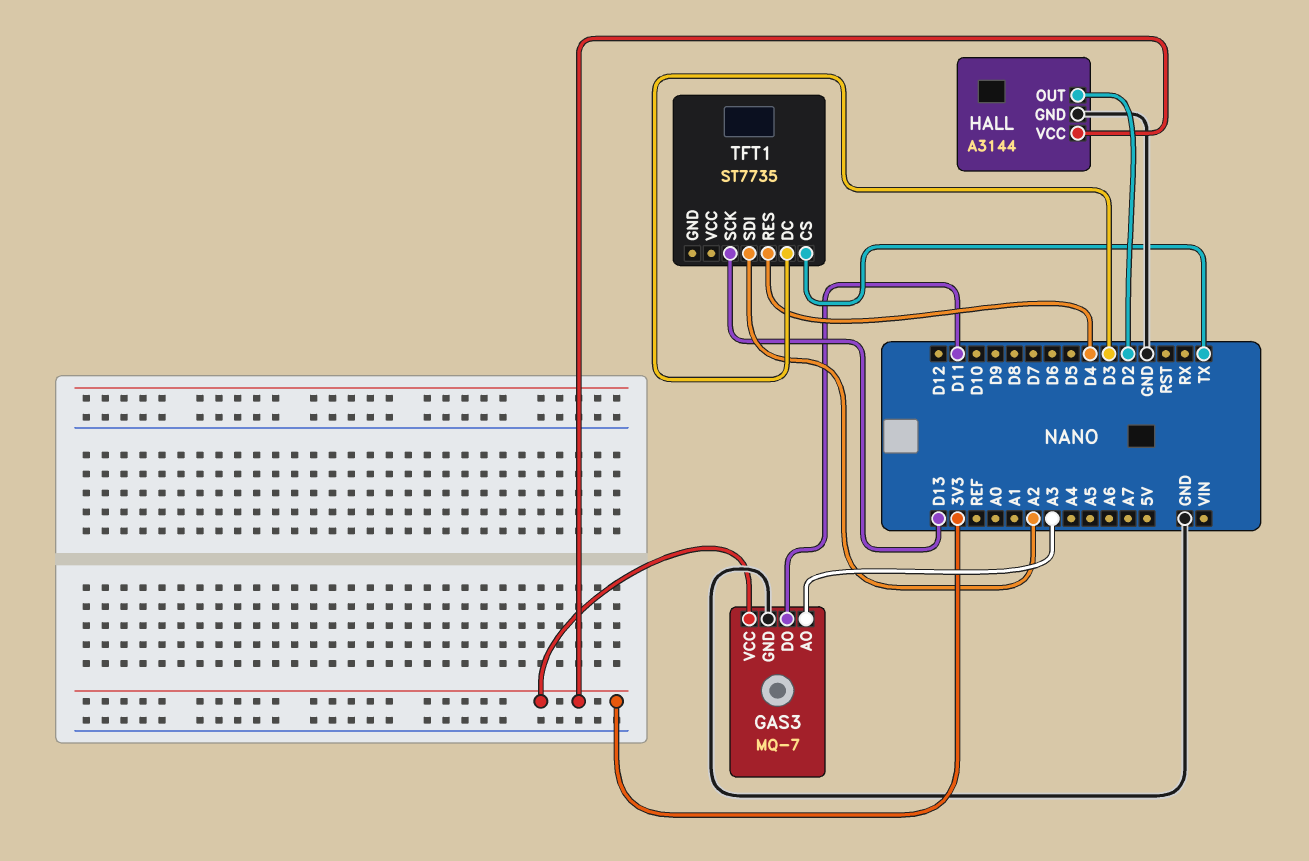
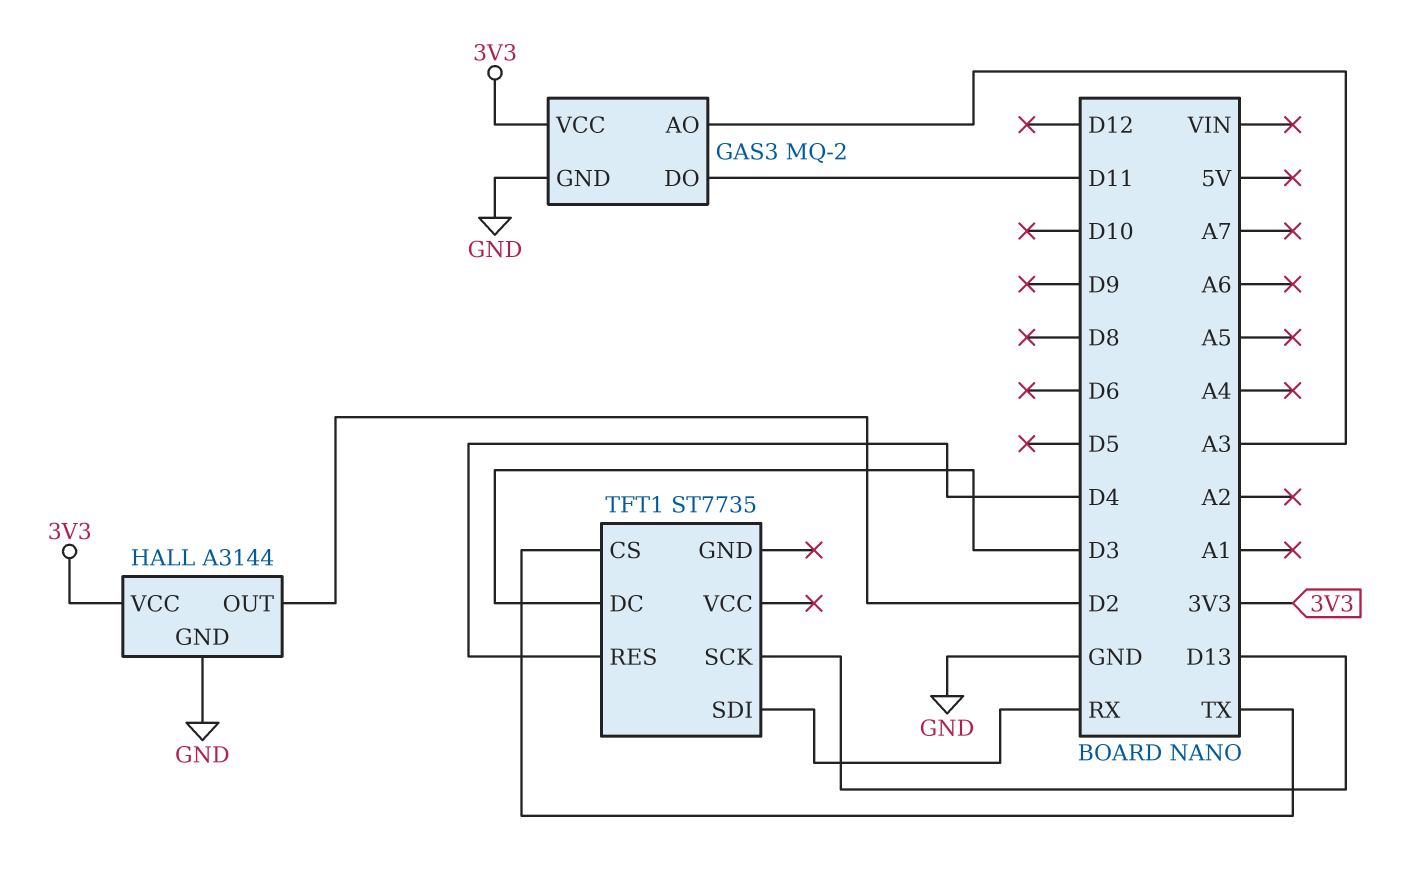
GAS3: MQ-7 -> MQ-2
TFT1 pin SDI: A2 -> RX

